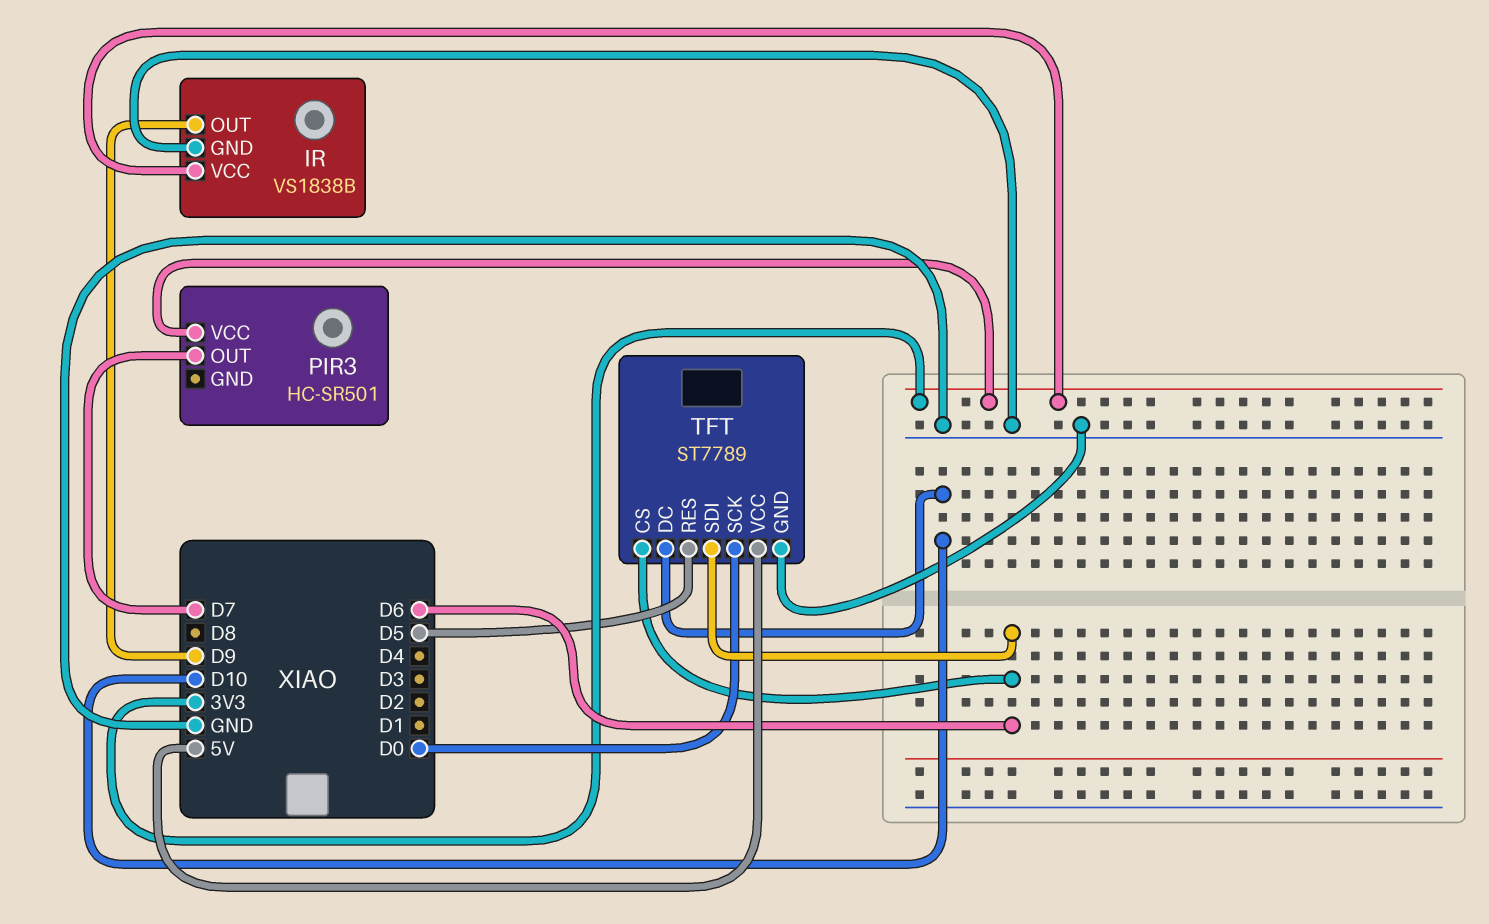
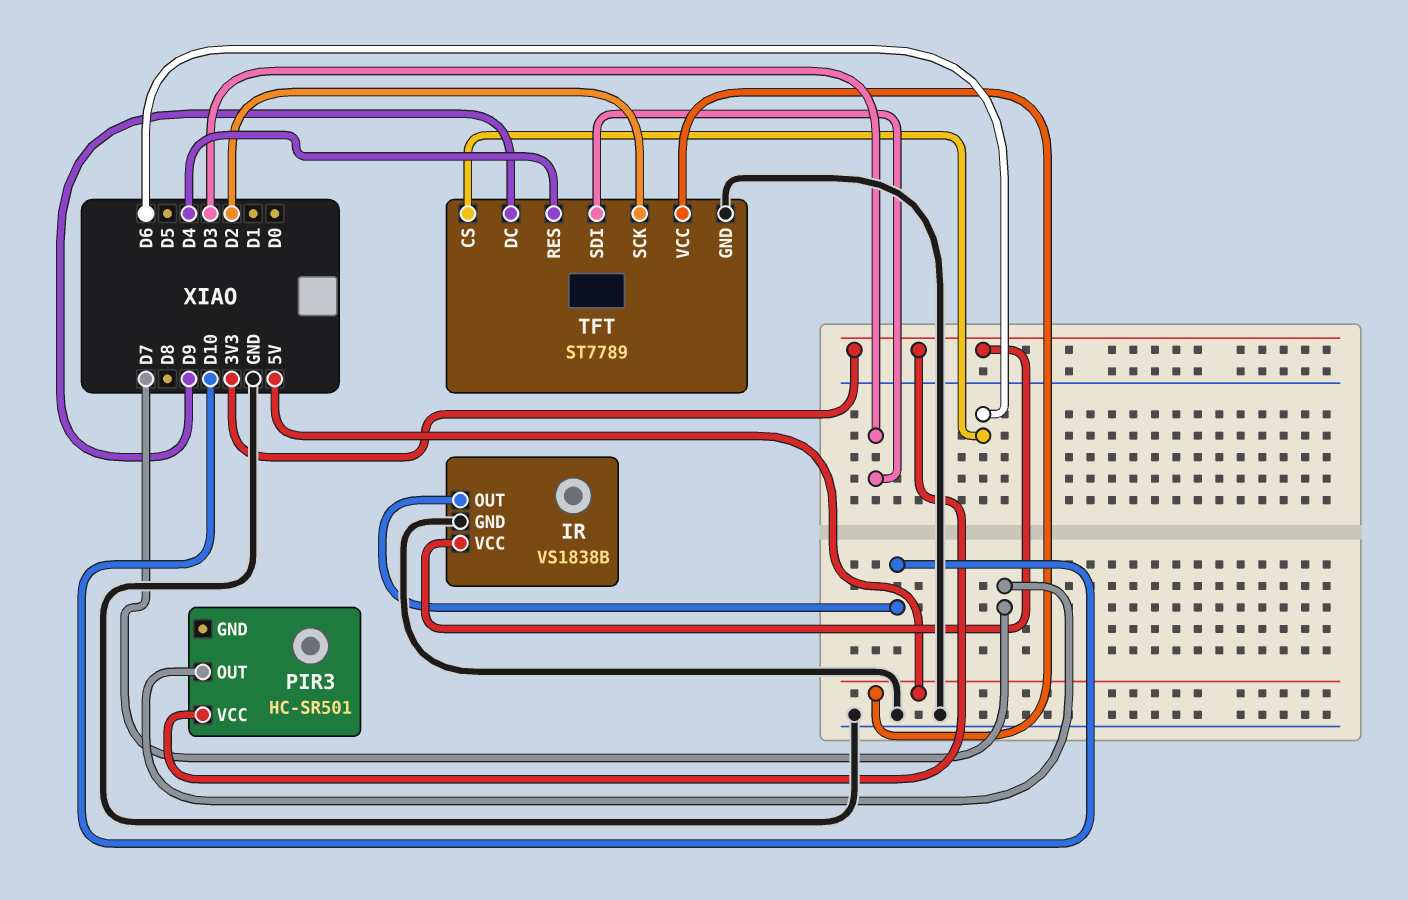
IR pin OUT: D9 -> D10
TFT pin DC: D10 -> D9
TFT pin RES: D5 -> D4
TFT pin SCK: D0 -> D2
TFT pin SDI: D6 -> D3

